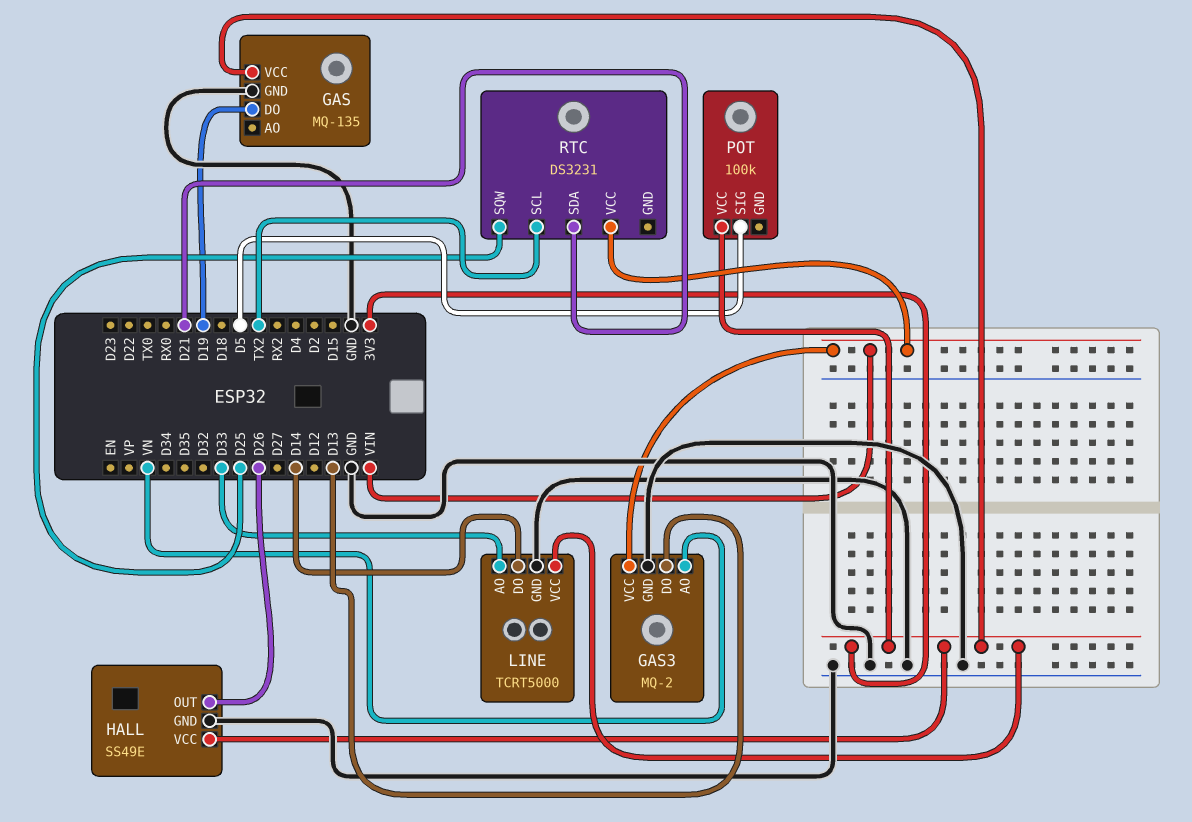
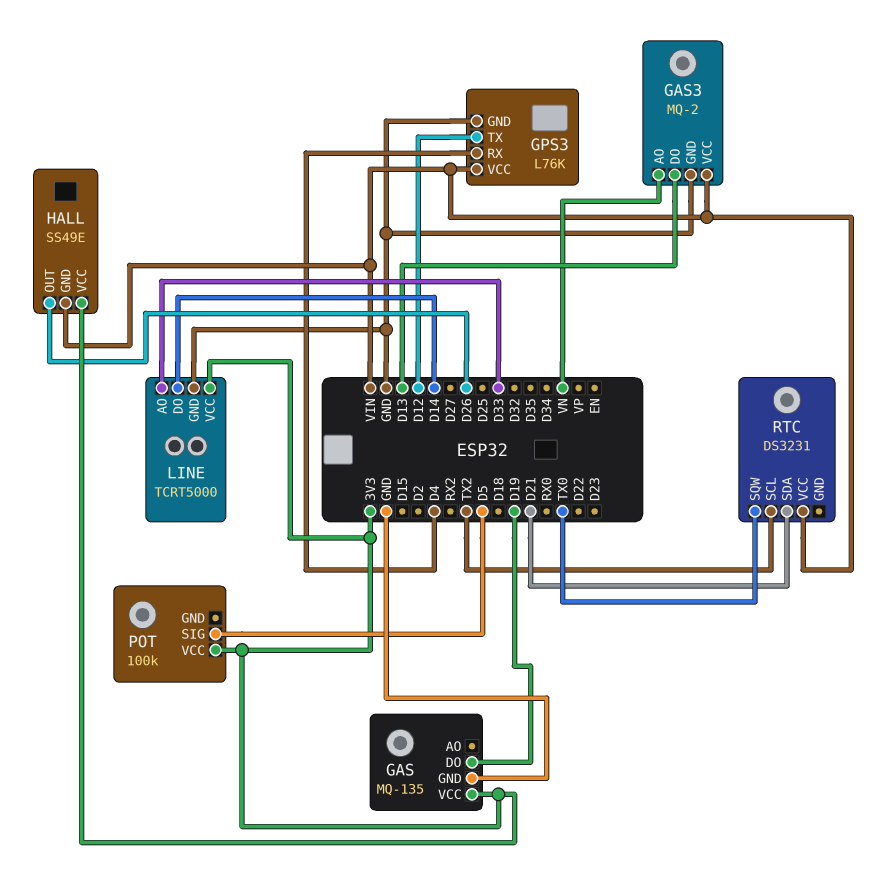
GPS3: none -> L76K
GPS3 pin GND: none -> GND
GPS3 pin RX: none -> D4
GPS3 pin TX: none -> D12
GPS3 pin VCC: none -> VIN
HALL pin GND: GND -> VIN
RTC pin SQW: D25 -> TX0

